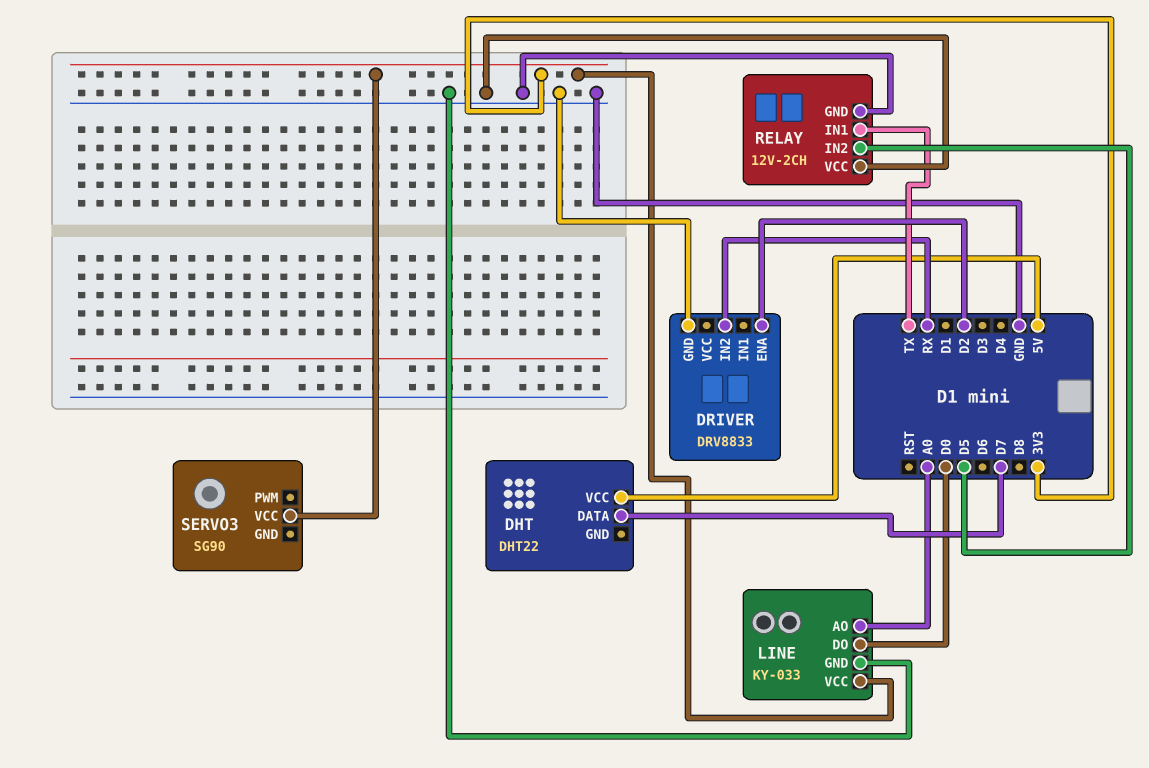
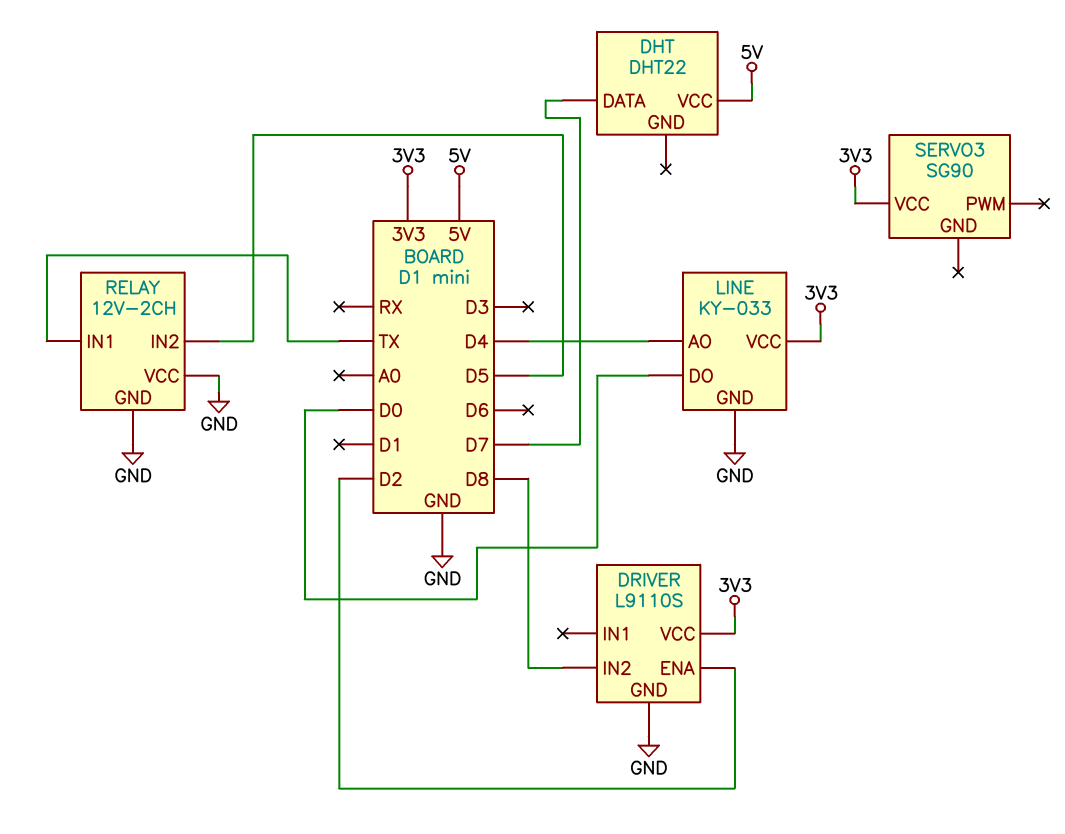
DRIVER: DRV8833 -> L9110S
DRIVER pin IN2: RX -> D8
DRIVER pin VCC: none -> 3V3
LINE pin AO: A0 -> D4

